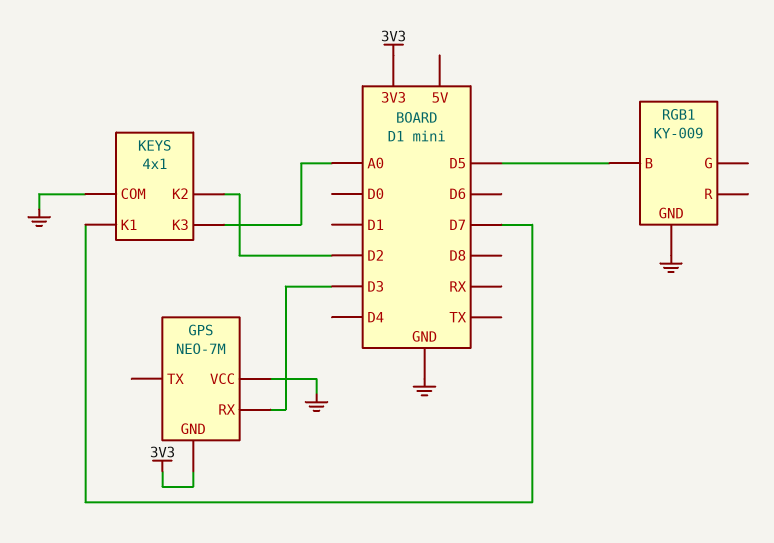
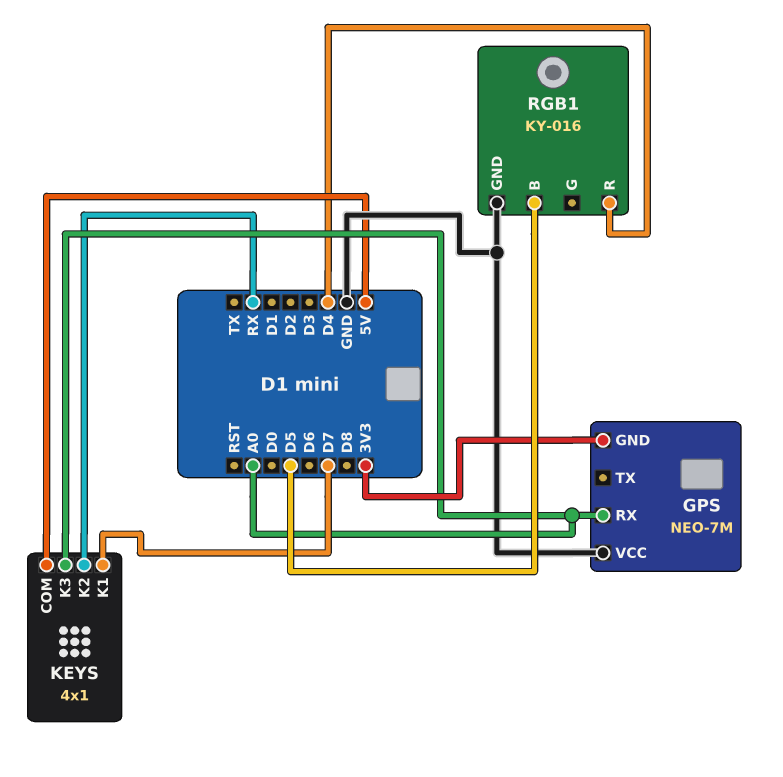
GPS pin RX: D3 -> A0
KEYS pin COM: GND -> 5V
KEYS pin K2: D2 -> RX
RGB1: KY-009 -> KY-016
RGB1 pin R: none -> D4

